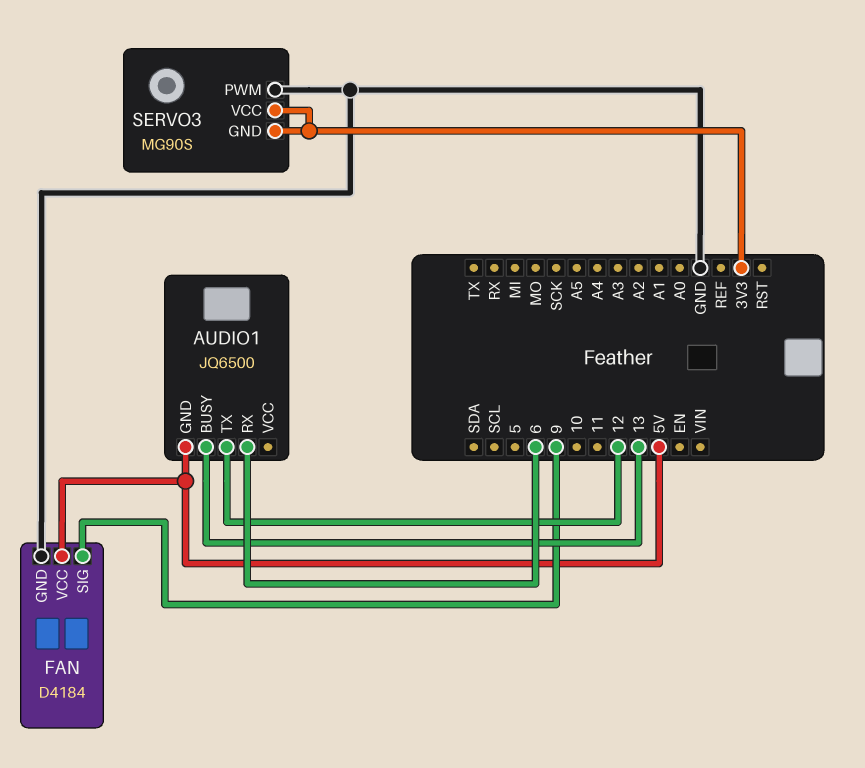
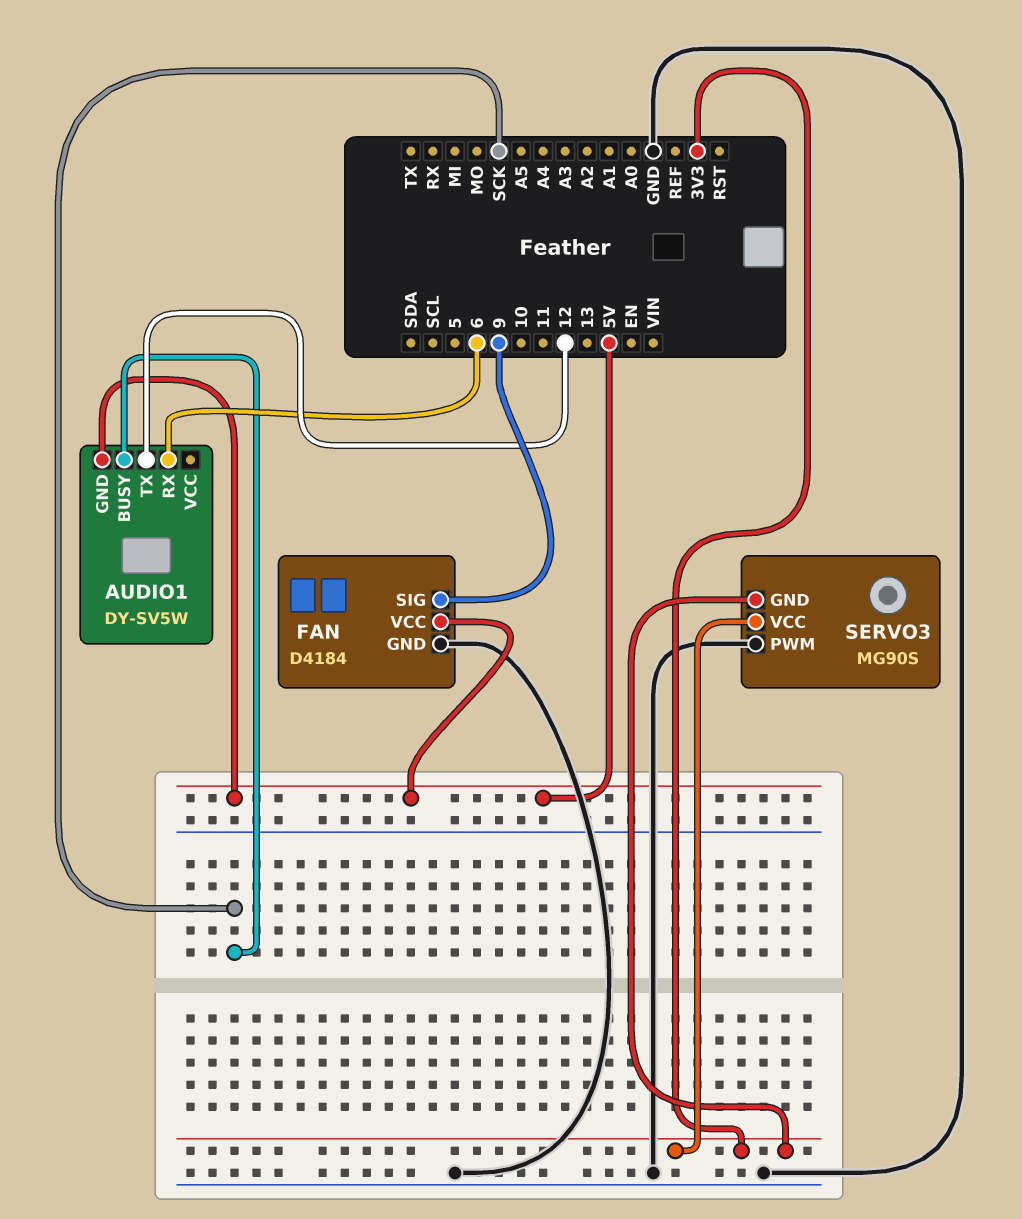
AUDIO1: JQ6500 -> DY-SV5W
AUDIO1 pin BUSY: 13 -> SCK

